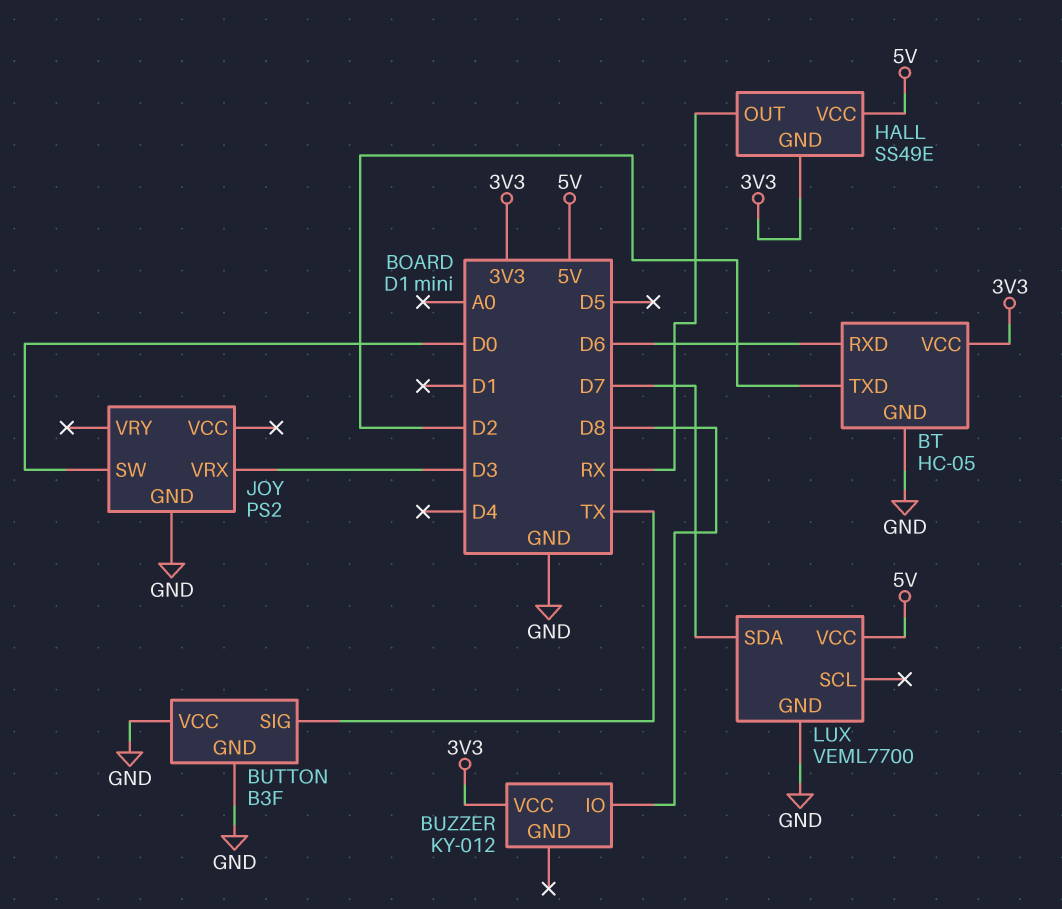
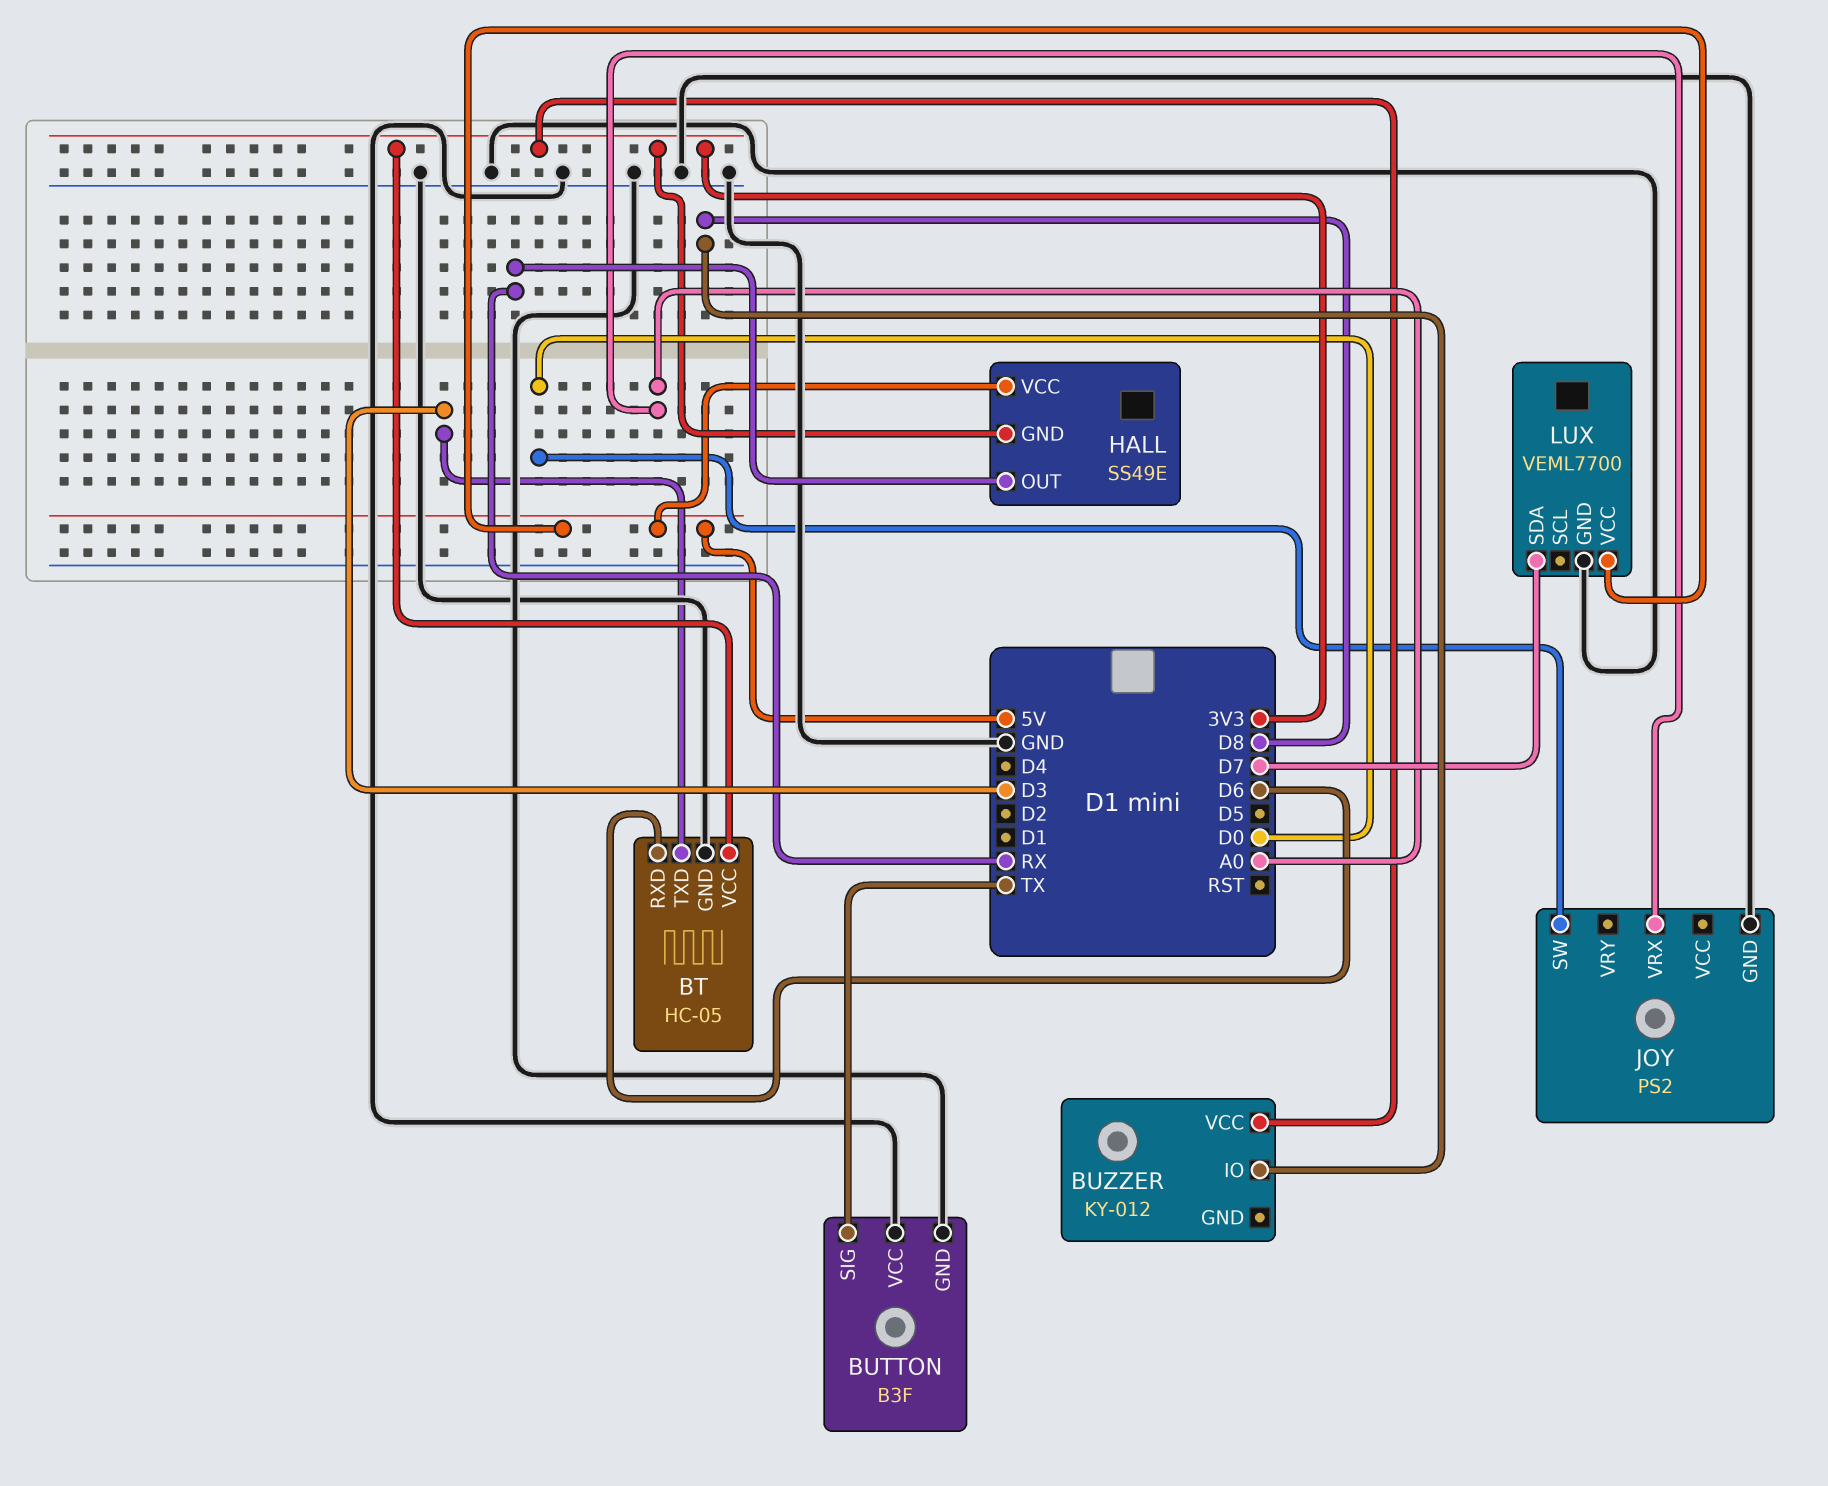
BT pin TXD: D2 -> D3
JOY pin VRX: D3 -> A0

